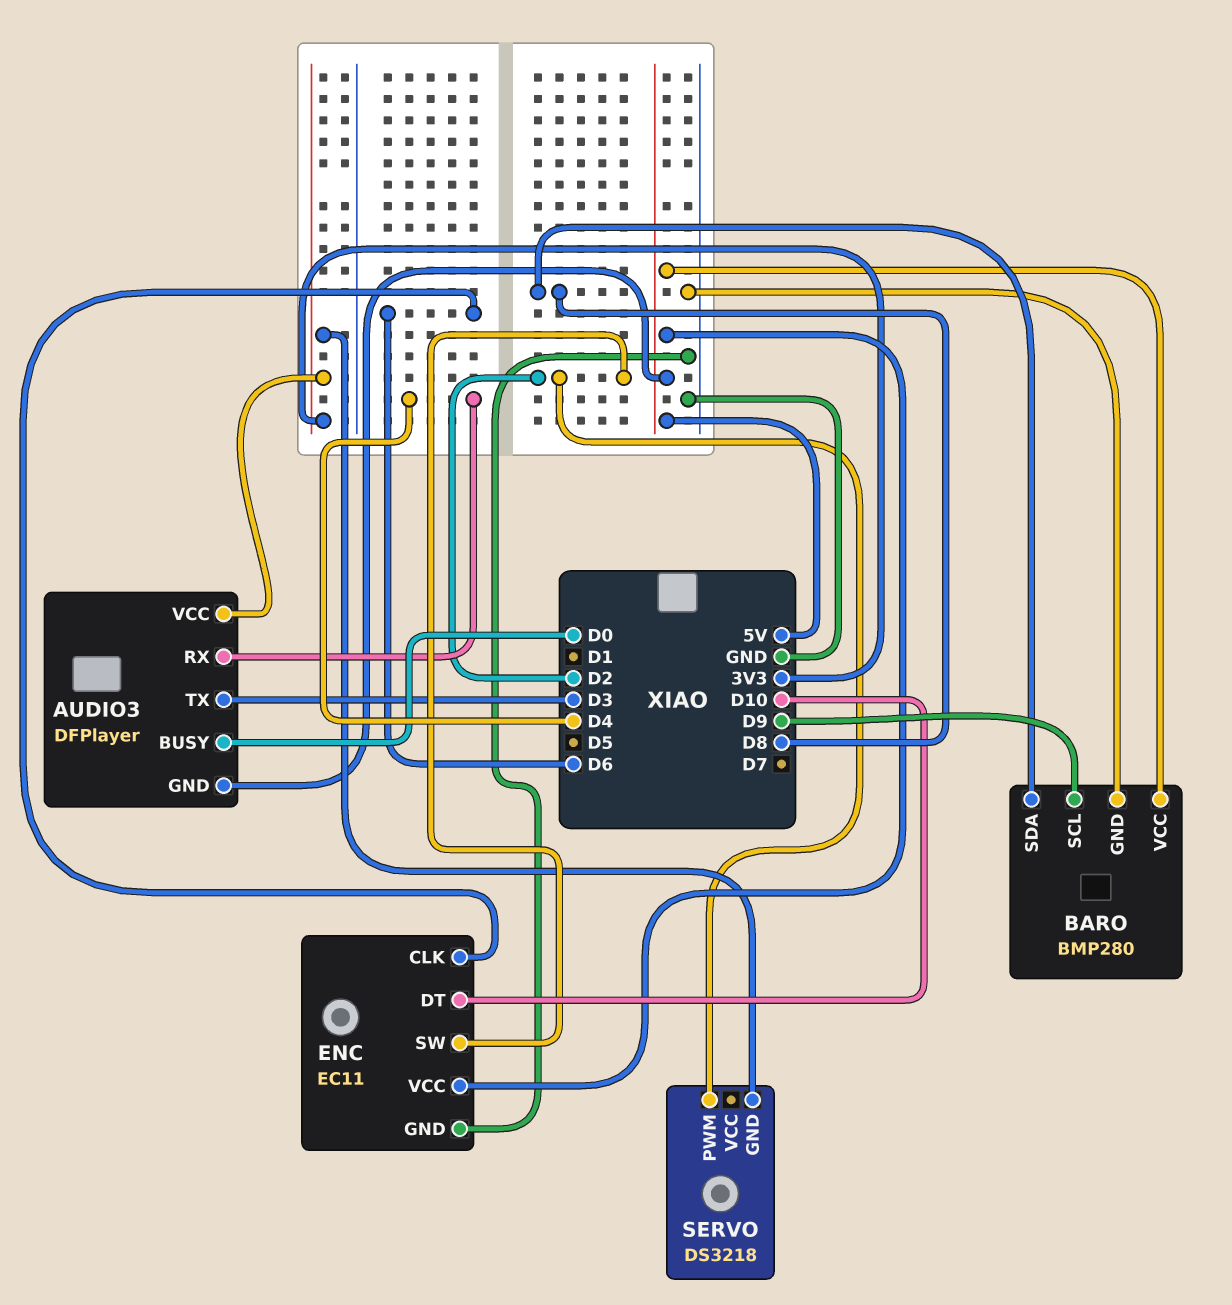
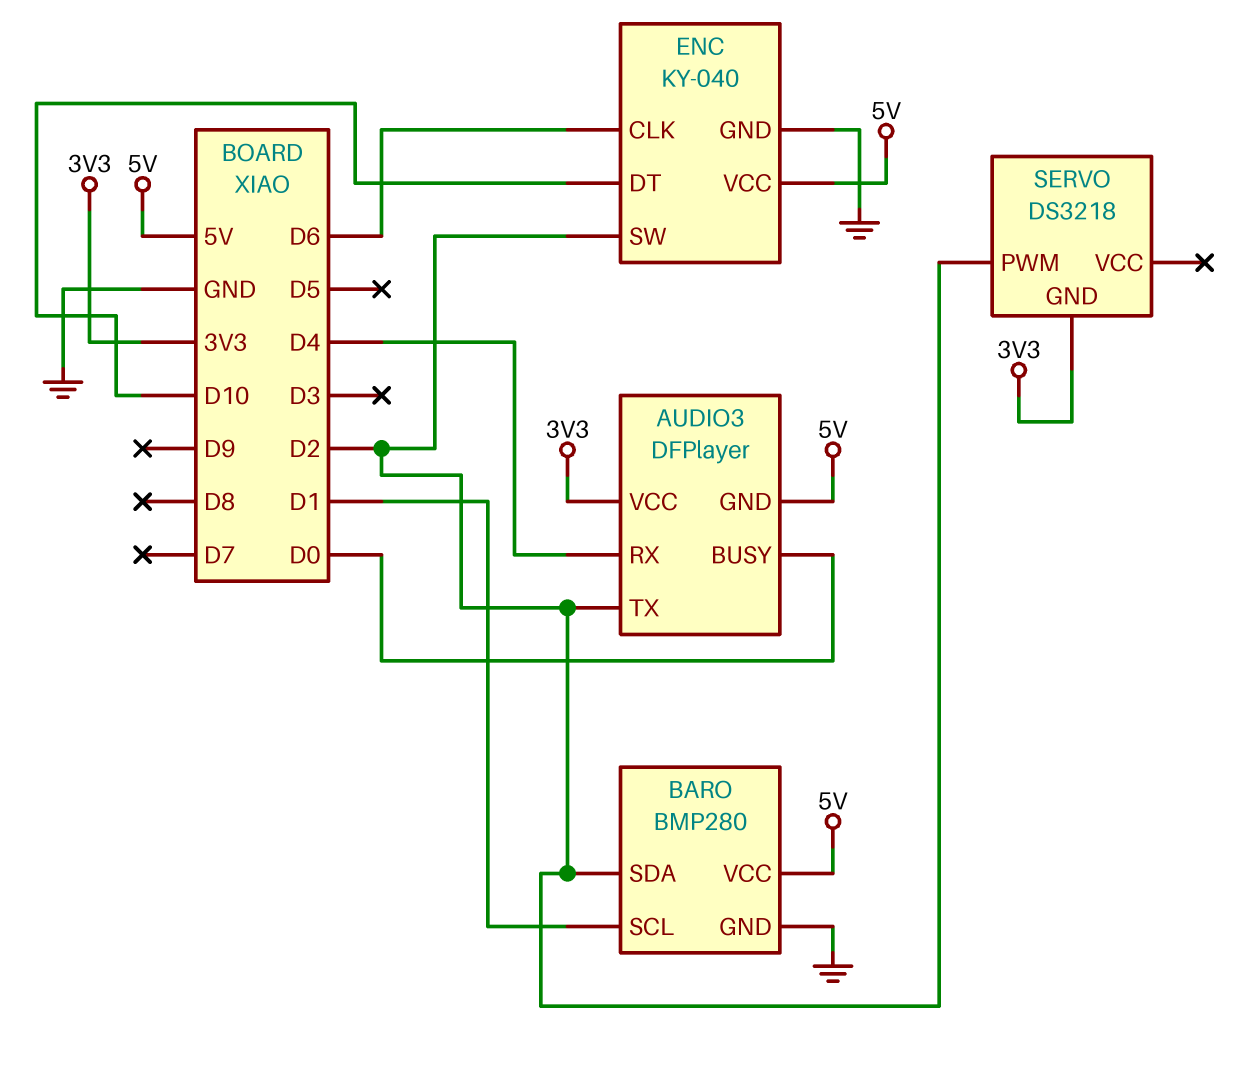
AUDIO3 pin TX: D3 -> D2
BARO pin SCL: D9 -> D1
BARO pin SDA: D8 -> D2
ENC: EC11 -> KY-040

